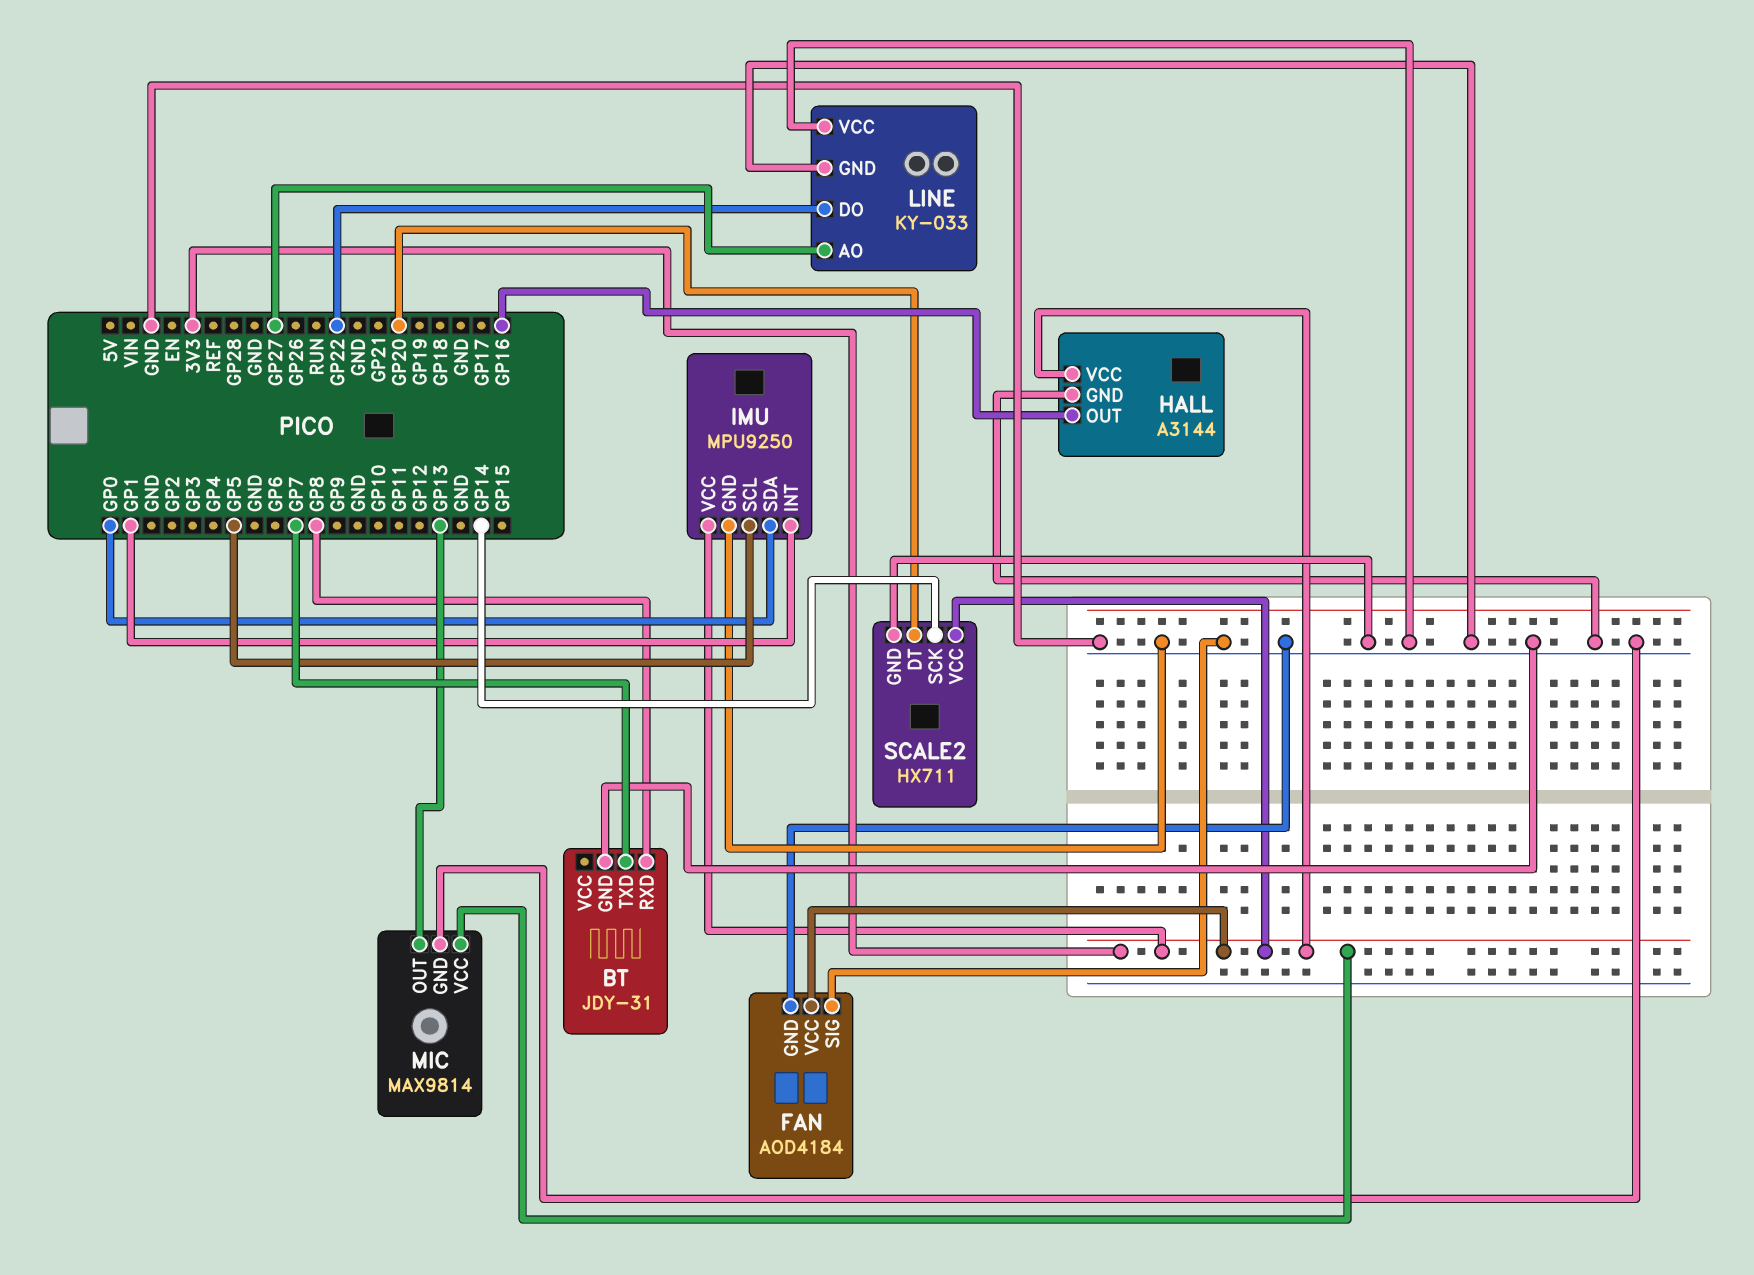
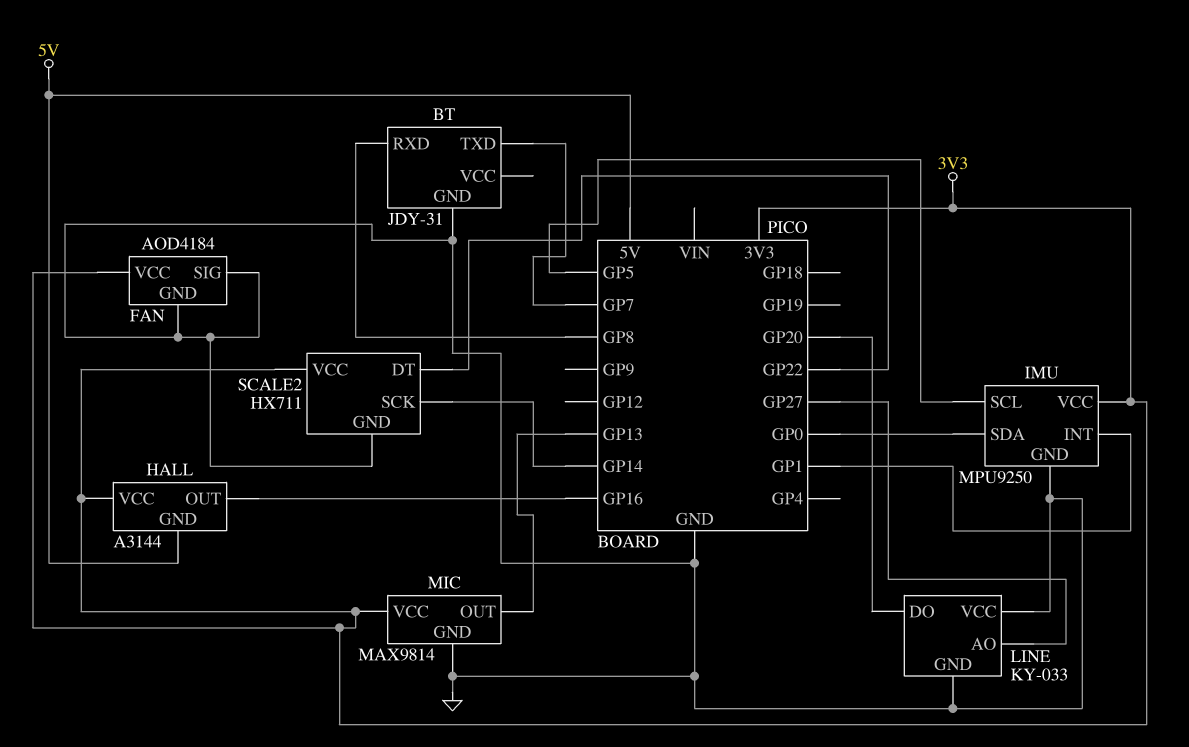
HALL pin GND: GND -> 5V
LINE pin DO: GP22 -> GP20
SCALE2 pin DT: GP20 -> GP22

